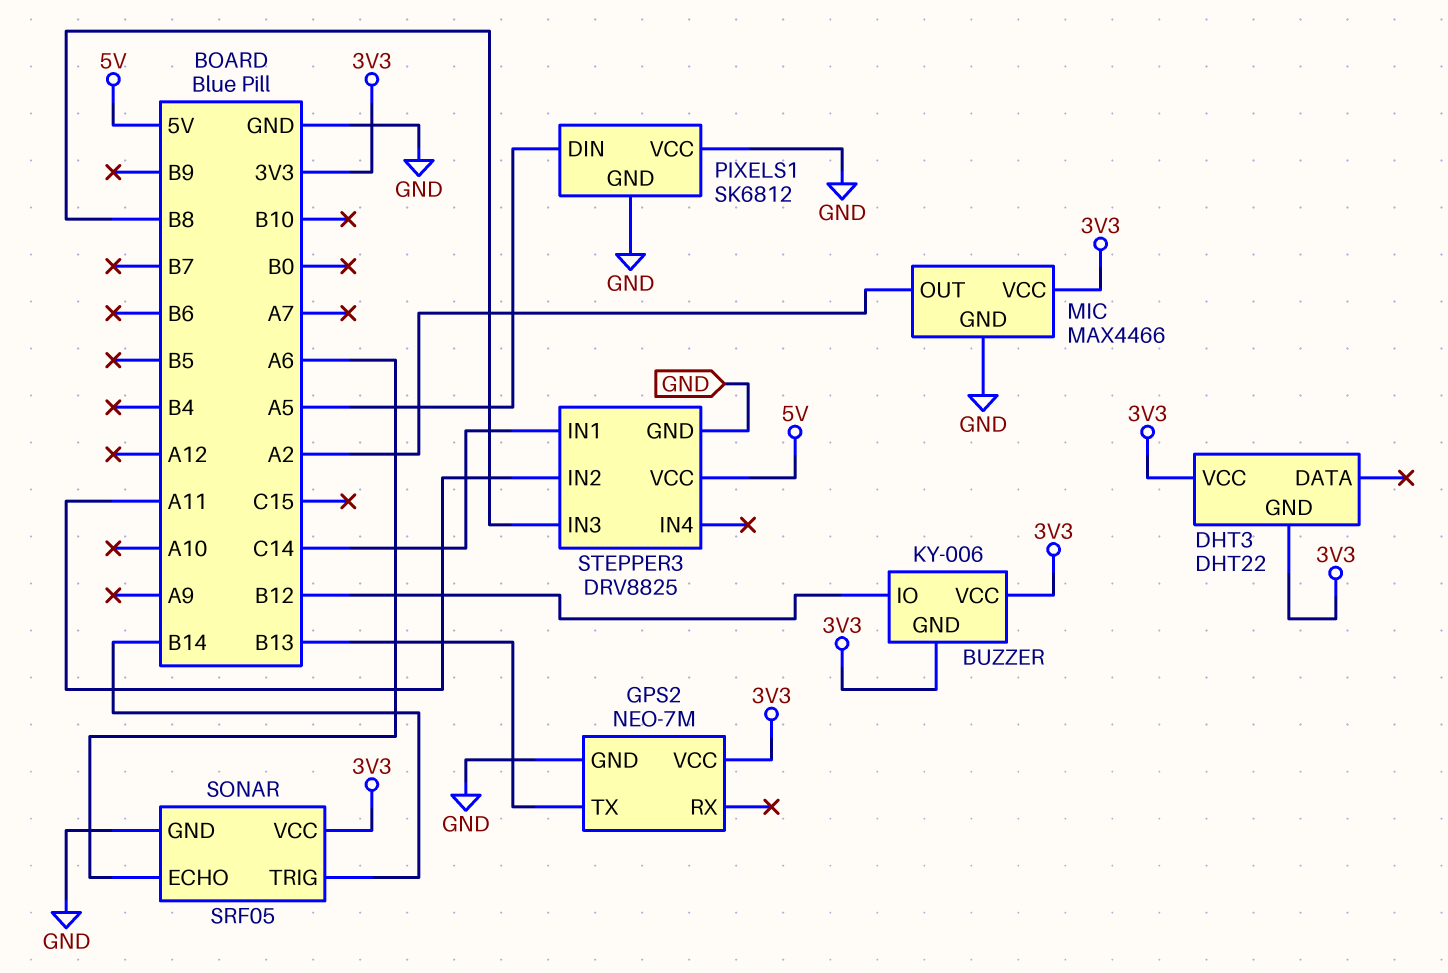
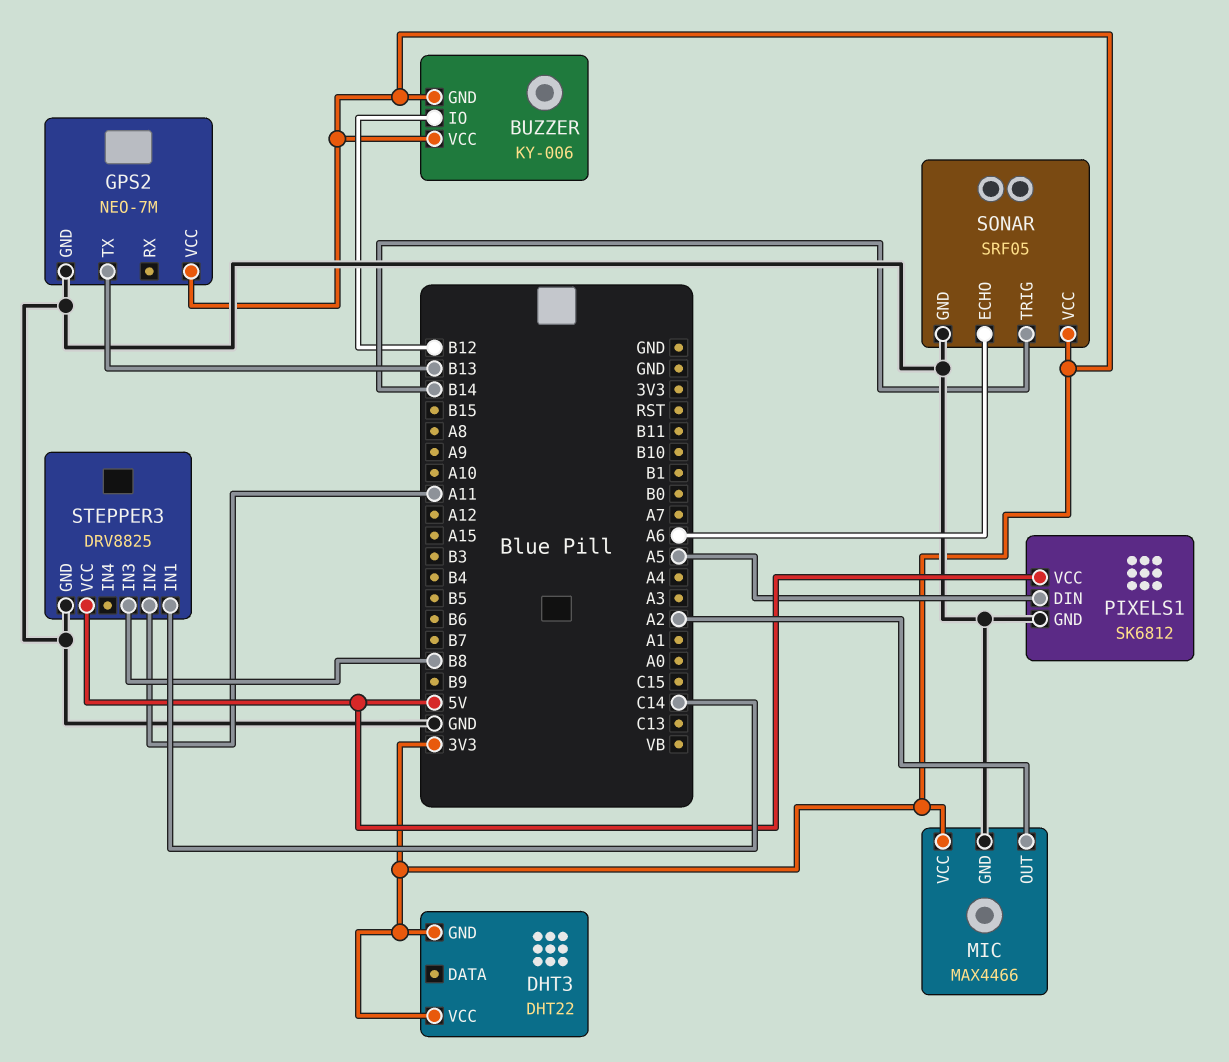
PIXELS1 pin VCC: GND -> 5V

